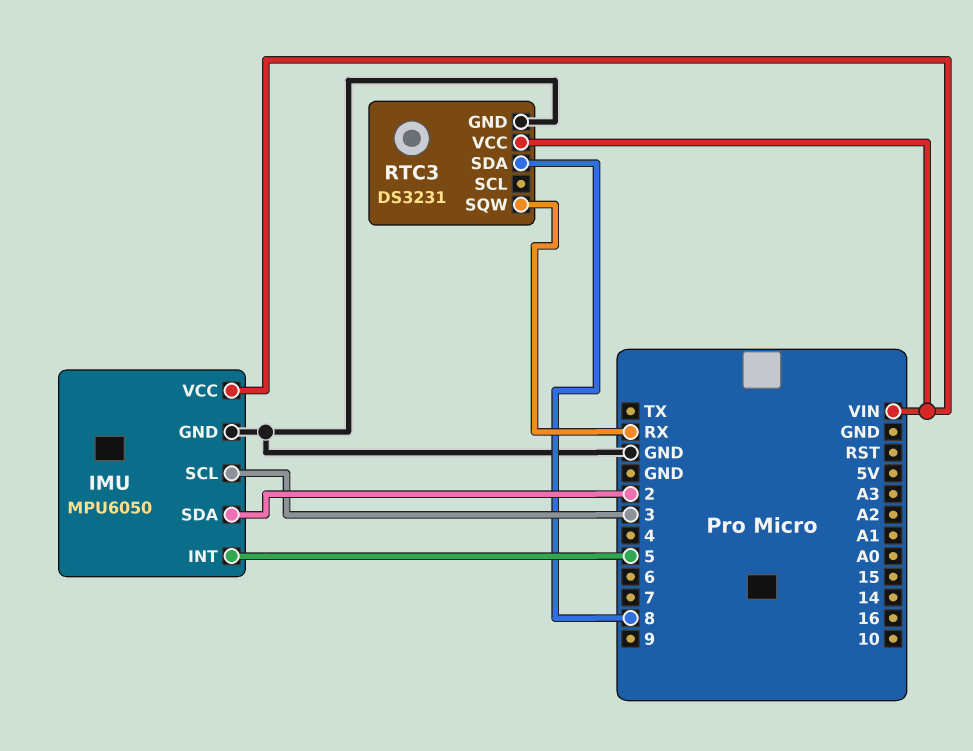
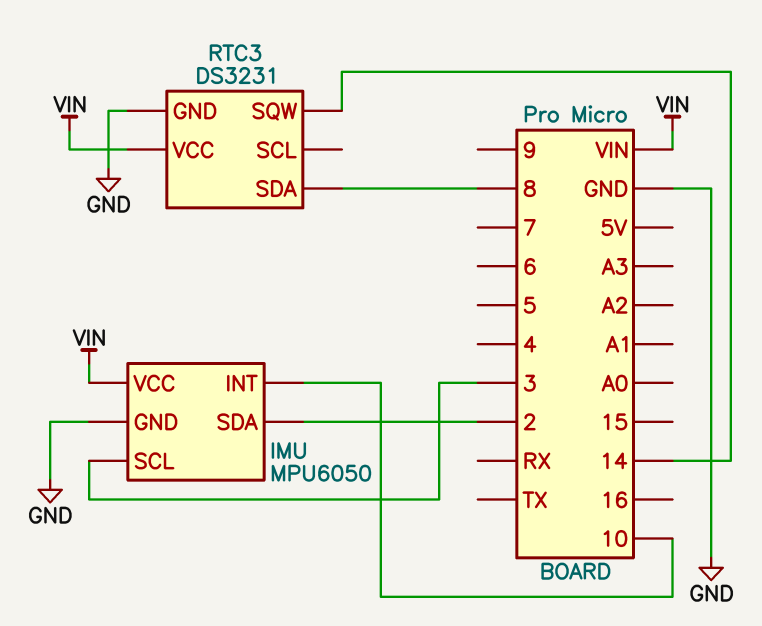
IMU pin INT: 5 -> 10
RTC3 pin SQW: RX -> 14

